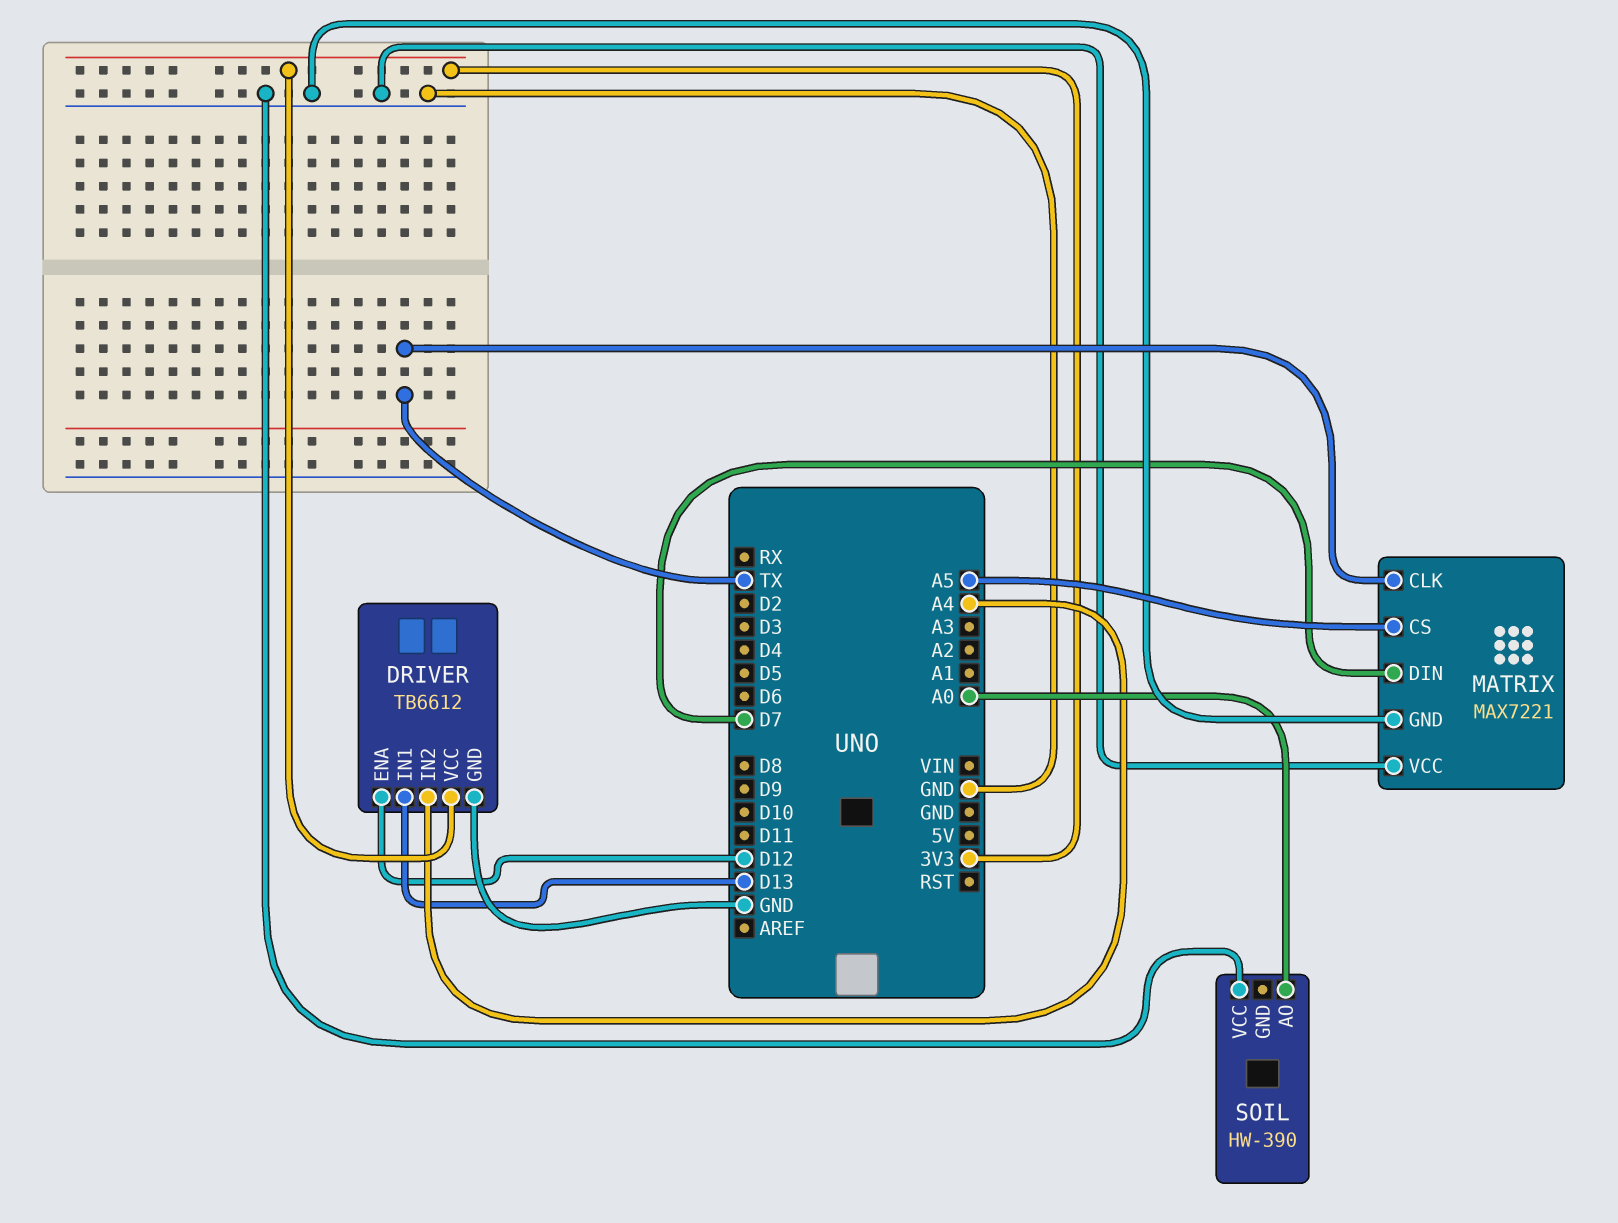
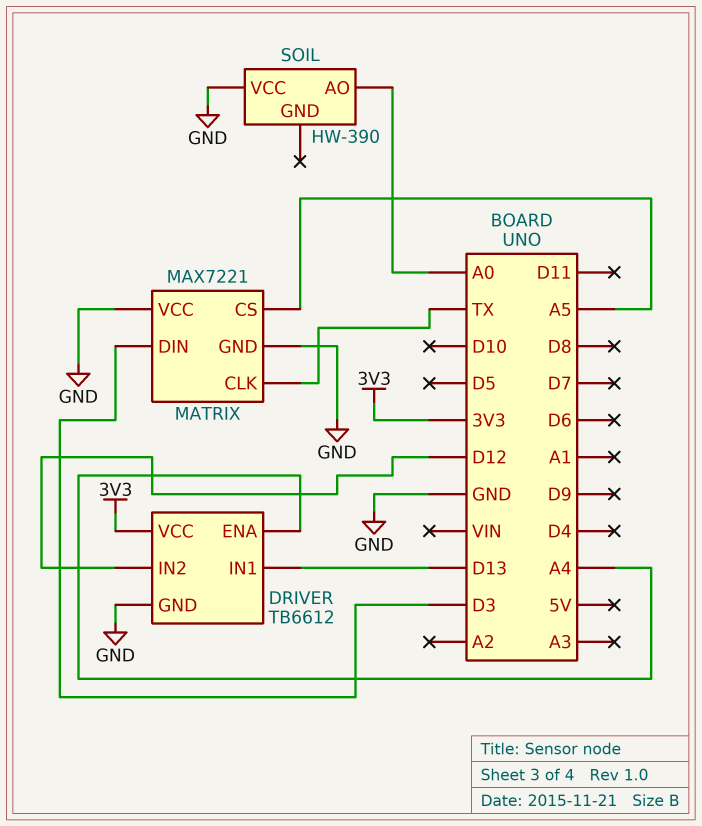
DRIVER pin ENA: D12 -> A4
DRIVER pin IN2: A4 -> D12
MATRIX pin DIN: D7 -> D3

